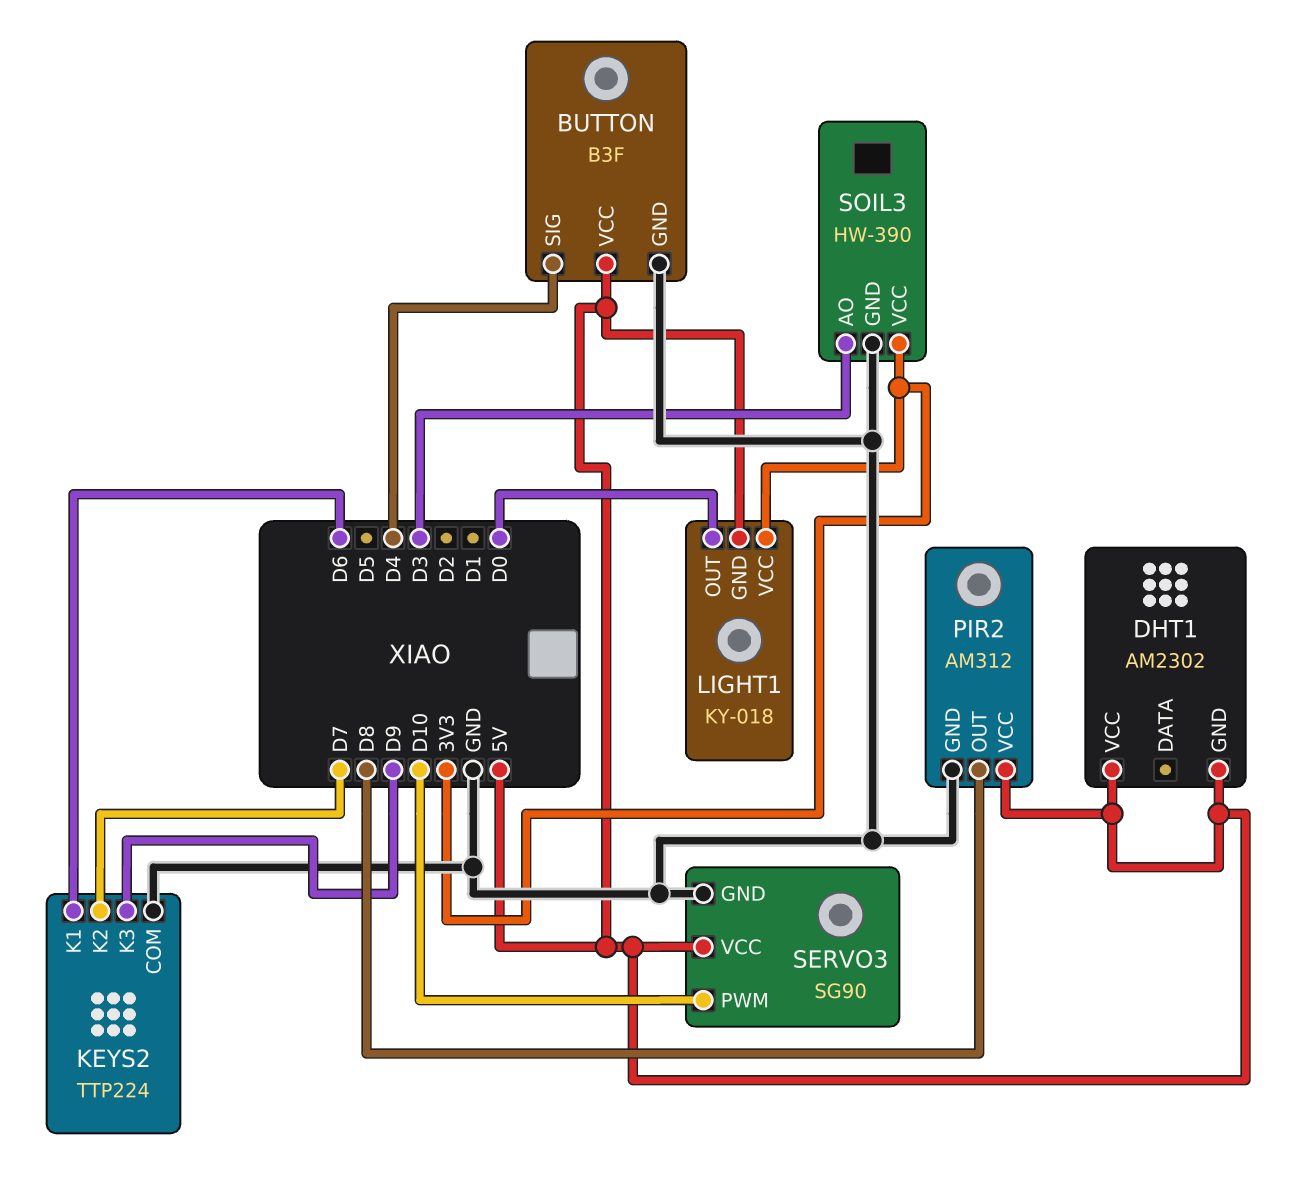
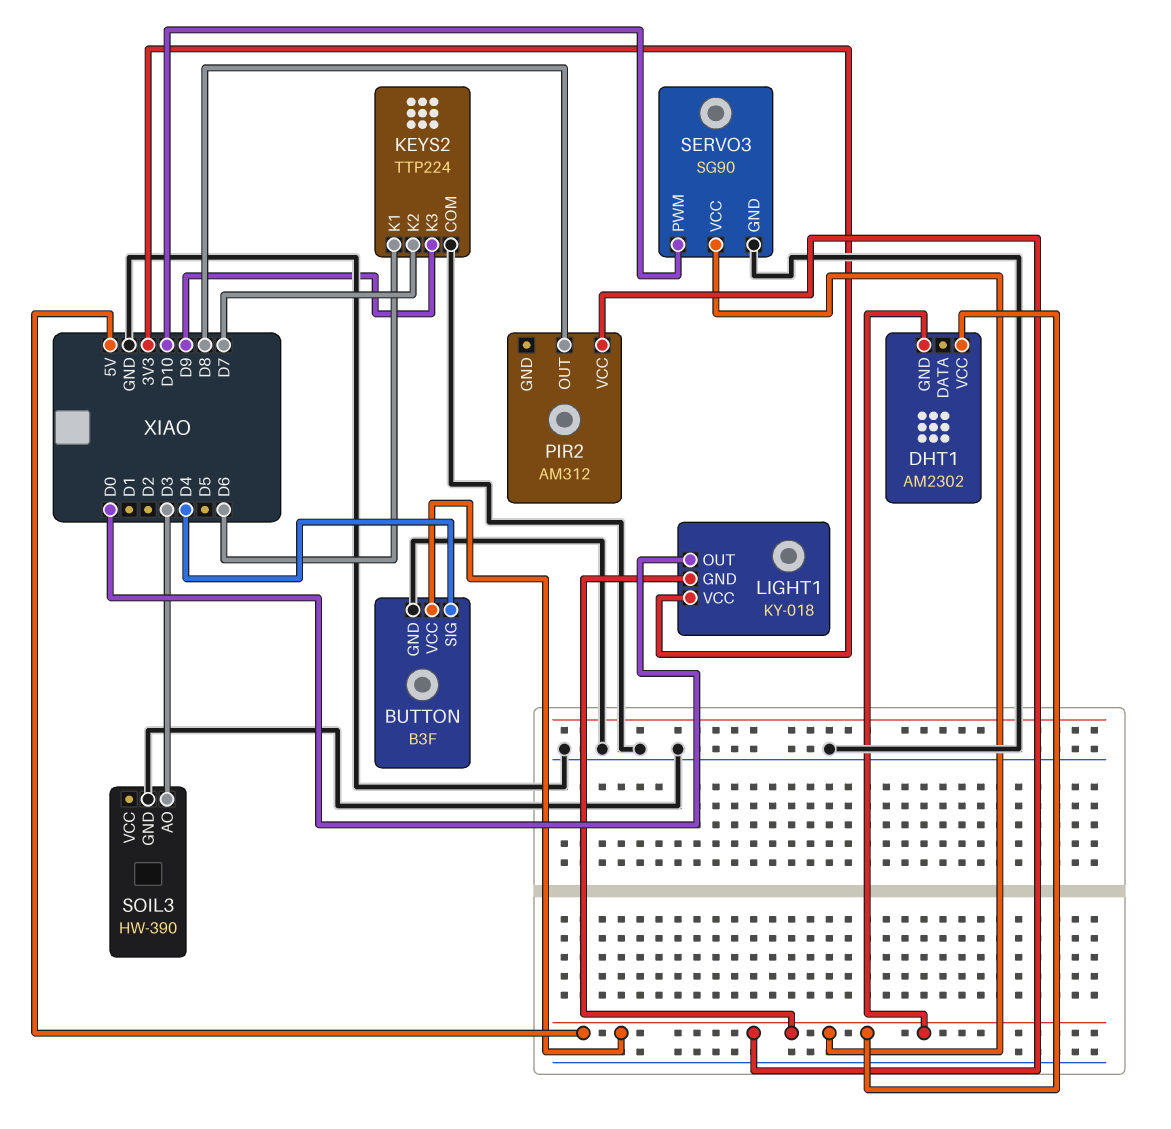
PIR2 pin GND: GND -> none
SOIL3 pin VCC: 3V3 -> none

